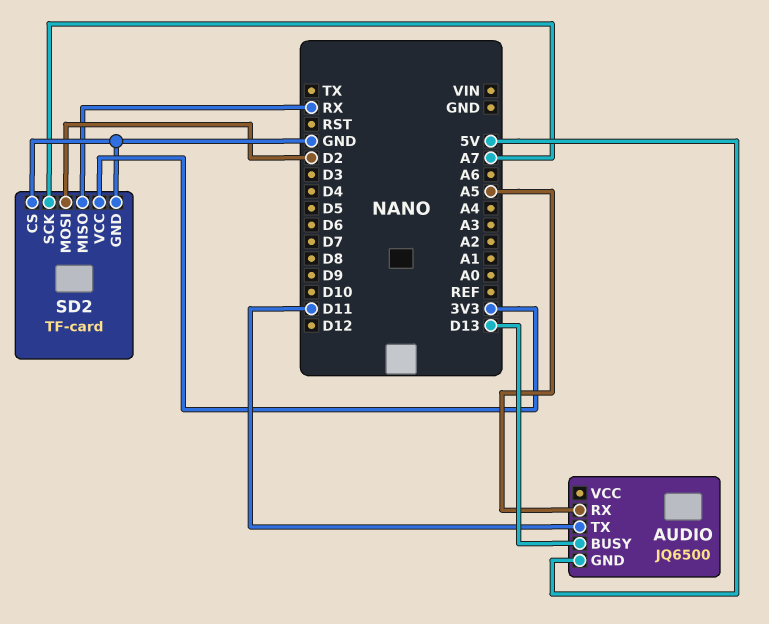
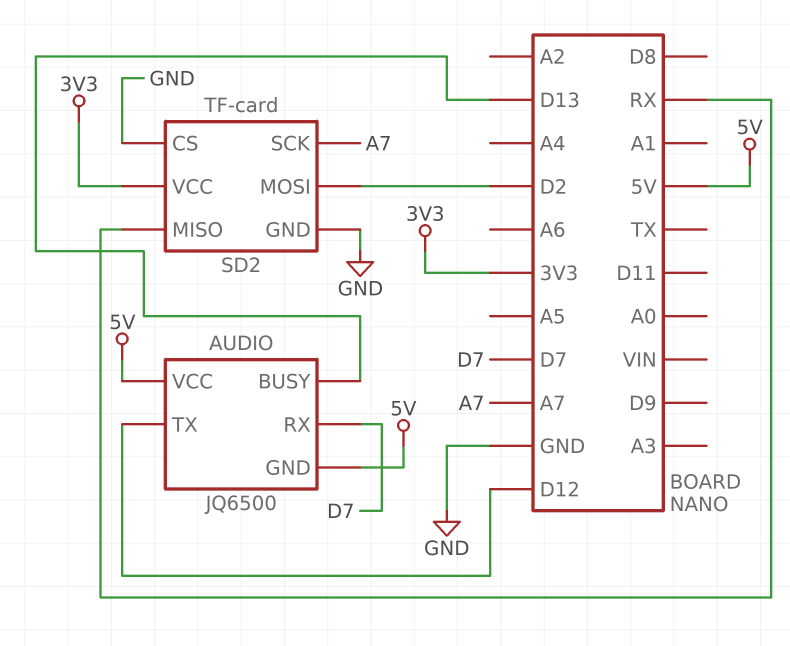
AUDIO pin RX: A5 -> D7
AUDIO pin TX: D11 -> D12
AUDIO pin VCC: none -> 5V

